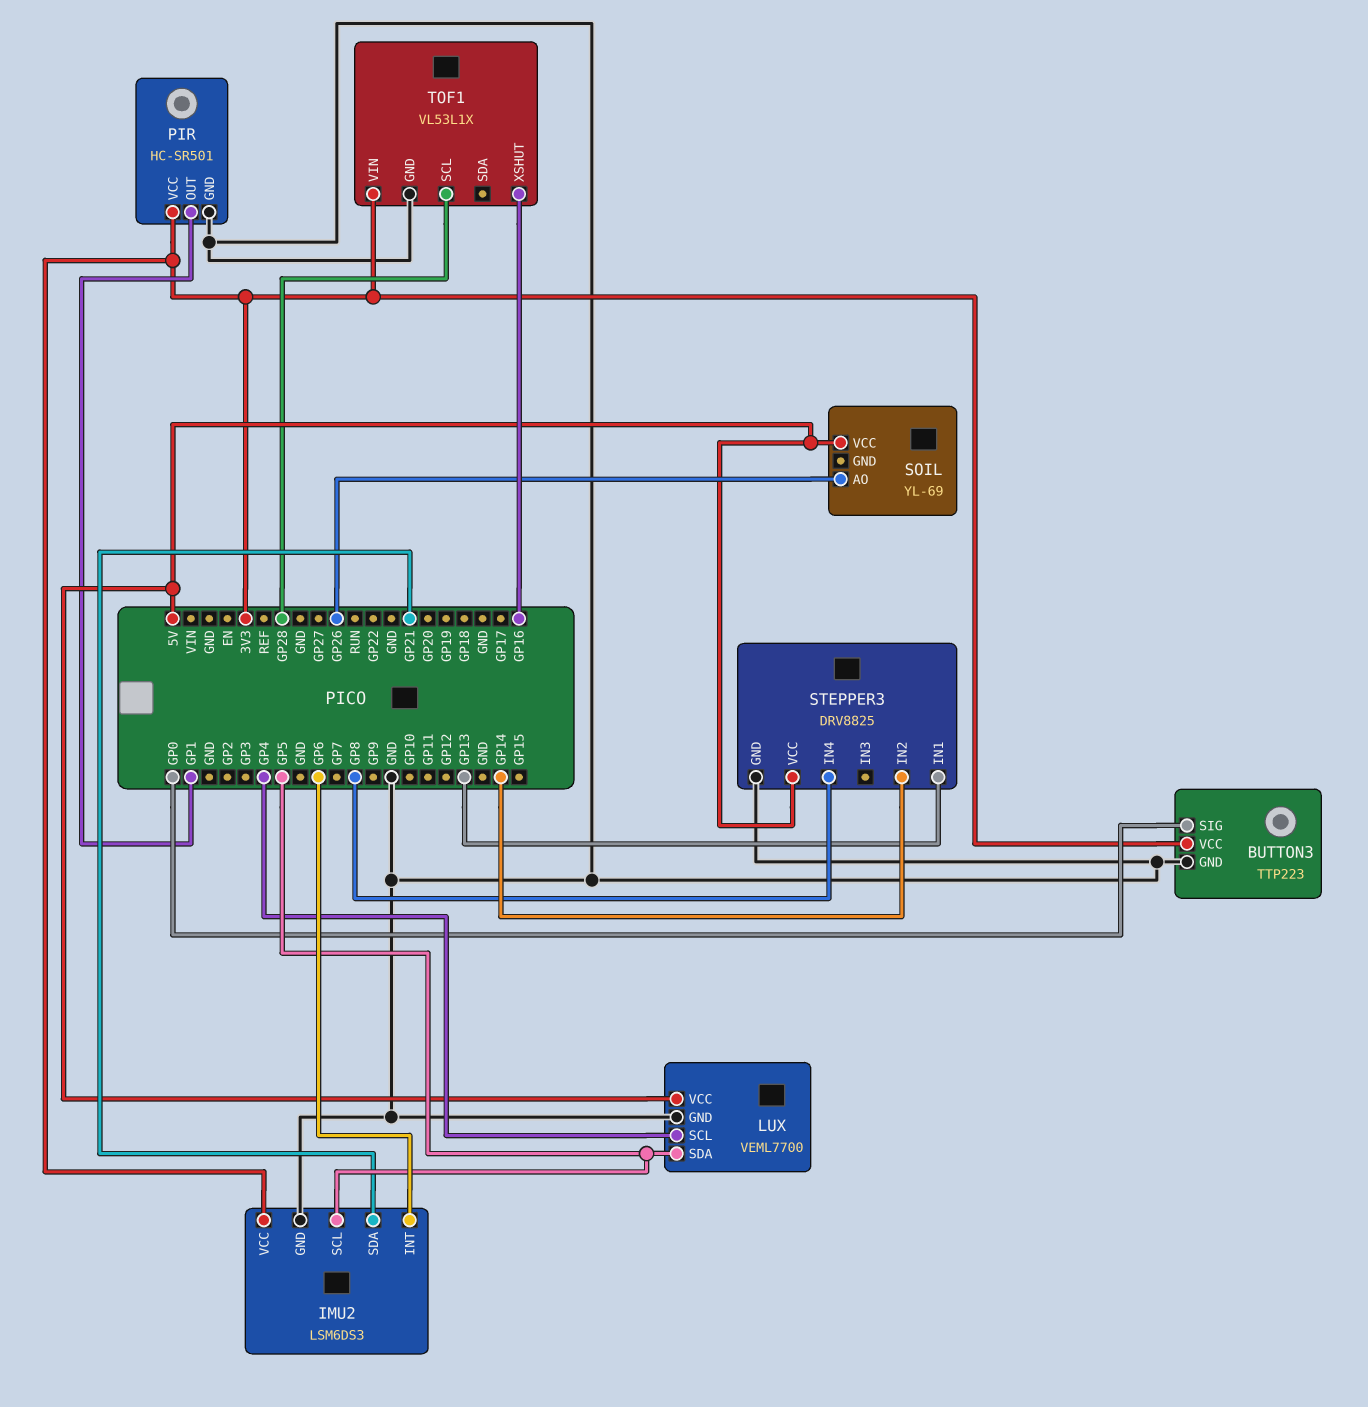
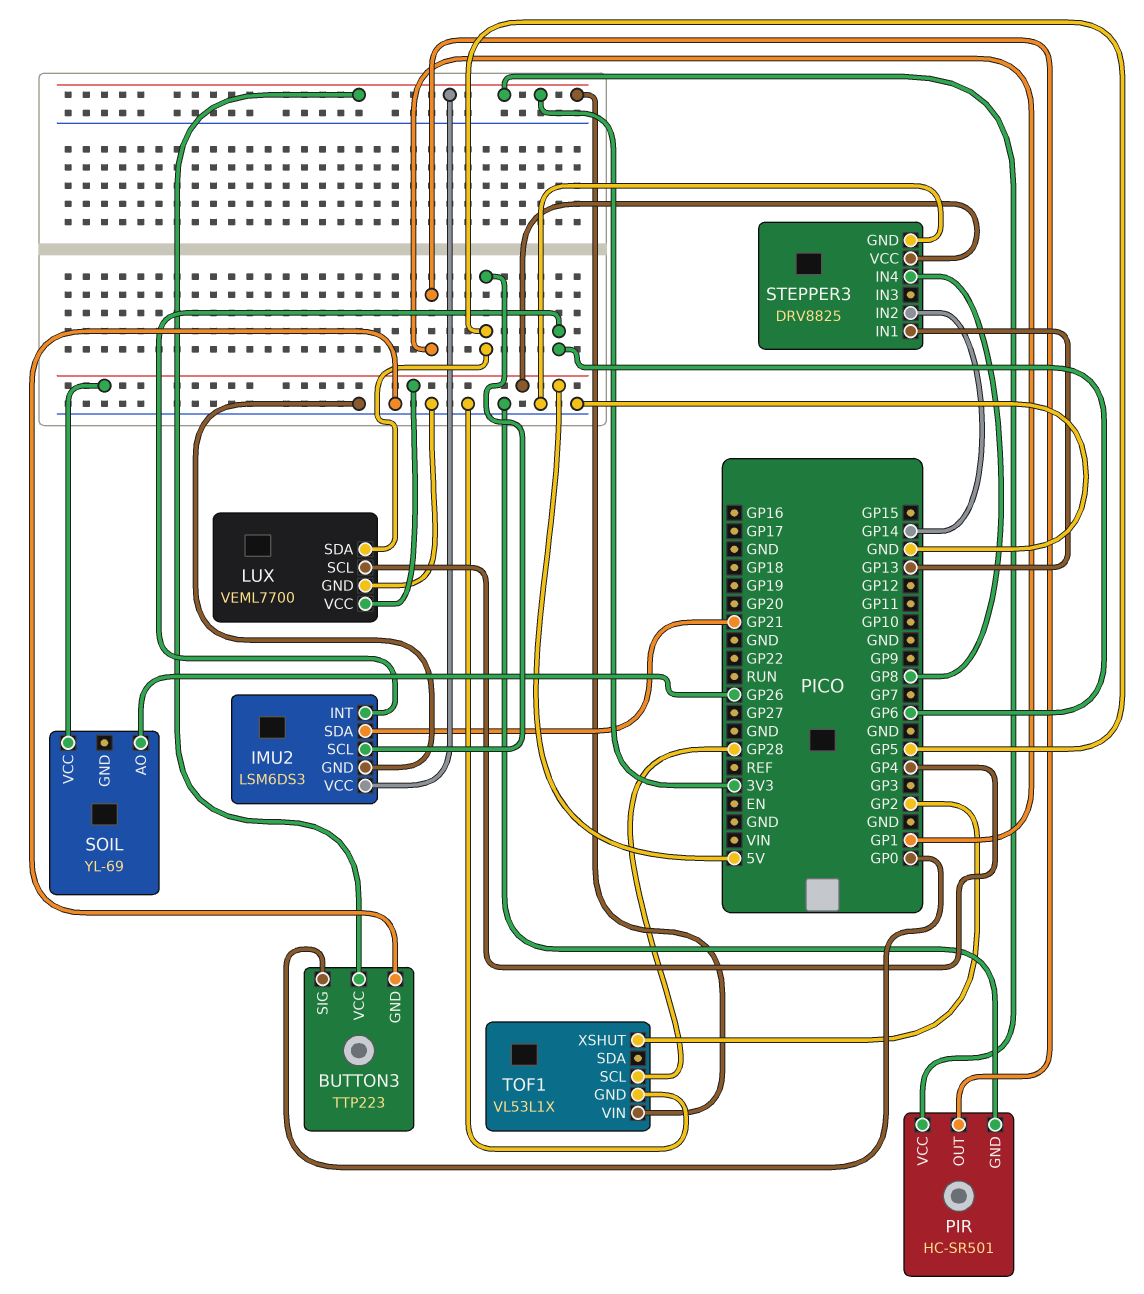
TOF1 pin XSHUT: GP16 -> GP2

